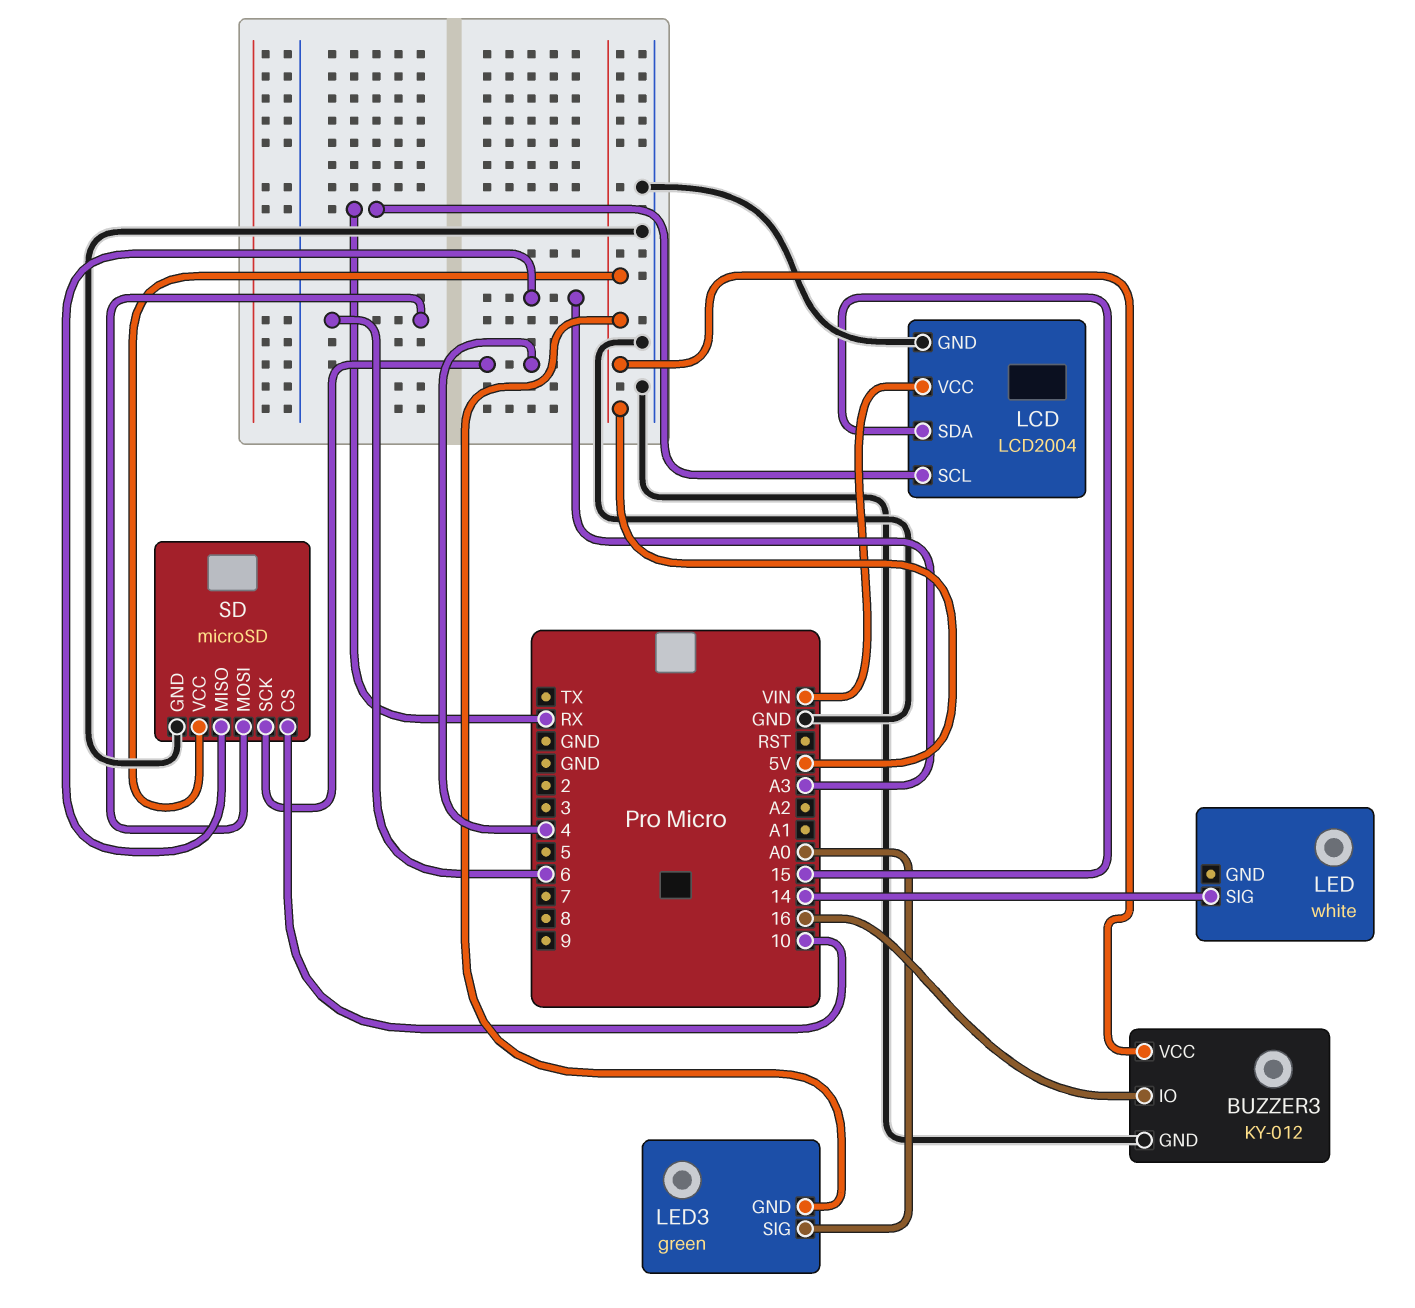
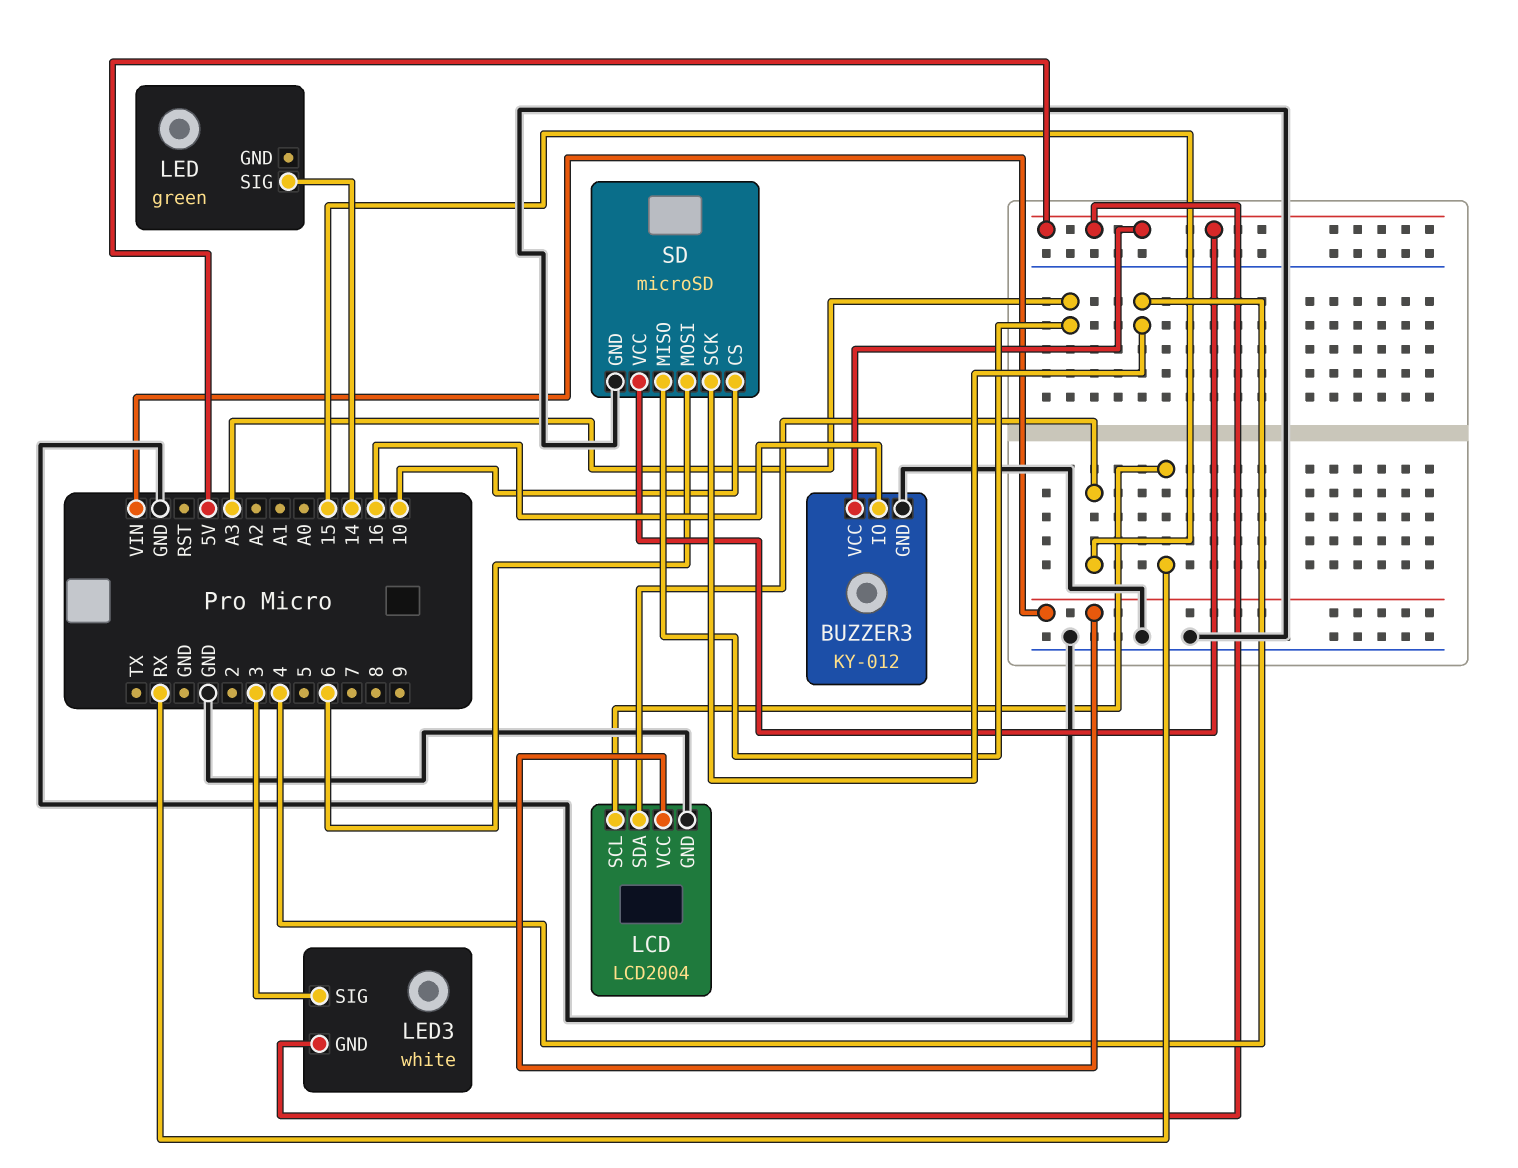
LED: white -> green
LED3: green -> white
LED3 pin SIG: A0 -> 3

